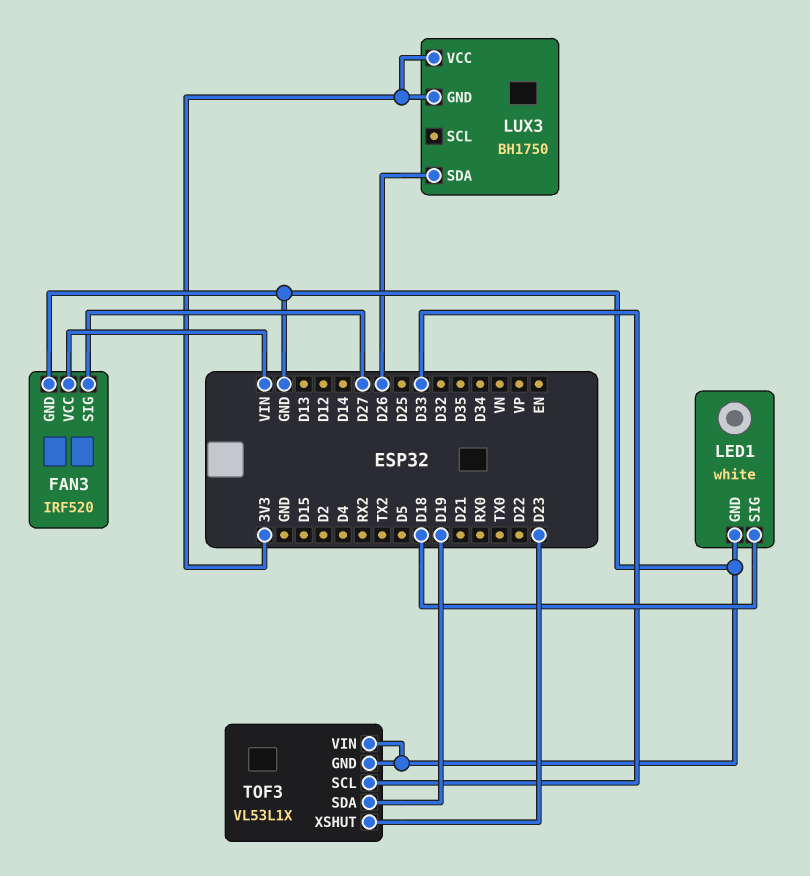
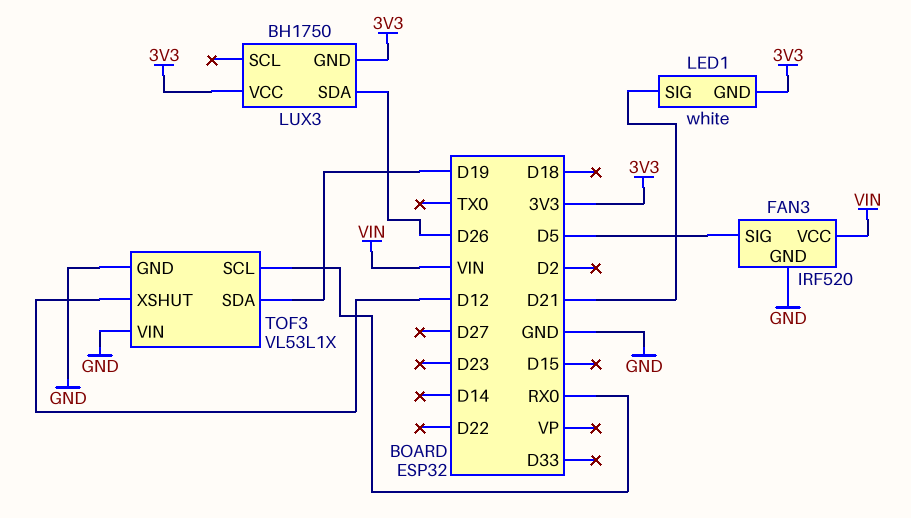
FAN3 pin SIG: D27 -> D5
LED1 pin GND: GND -> 3V3
LED1 pin SIG: D18 -> D21
TOF3 pin SCL: D33 -> RX0
TOF3 pin XSHUT: D23 -> D12

